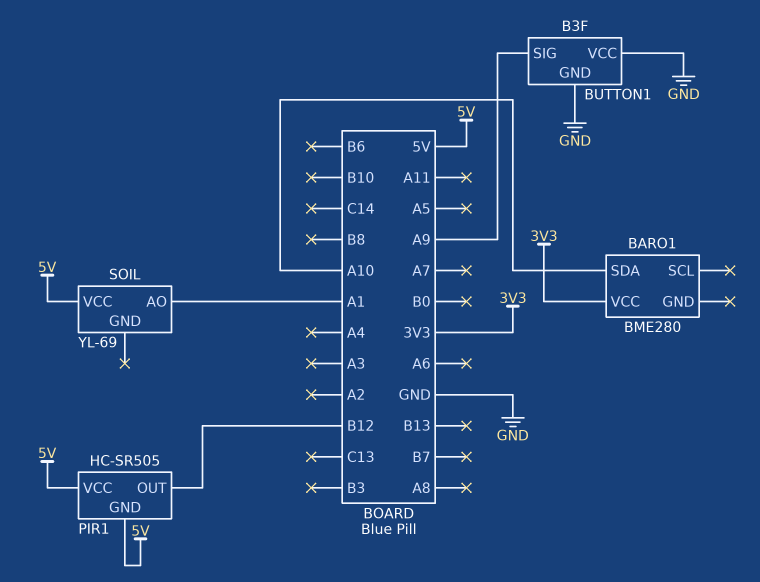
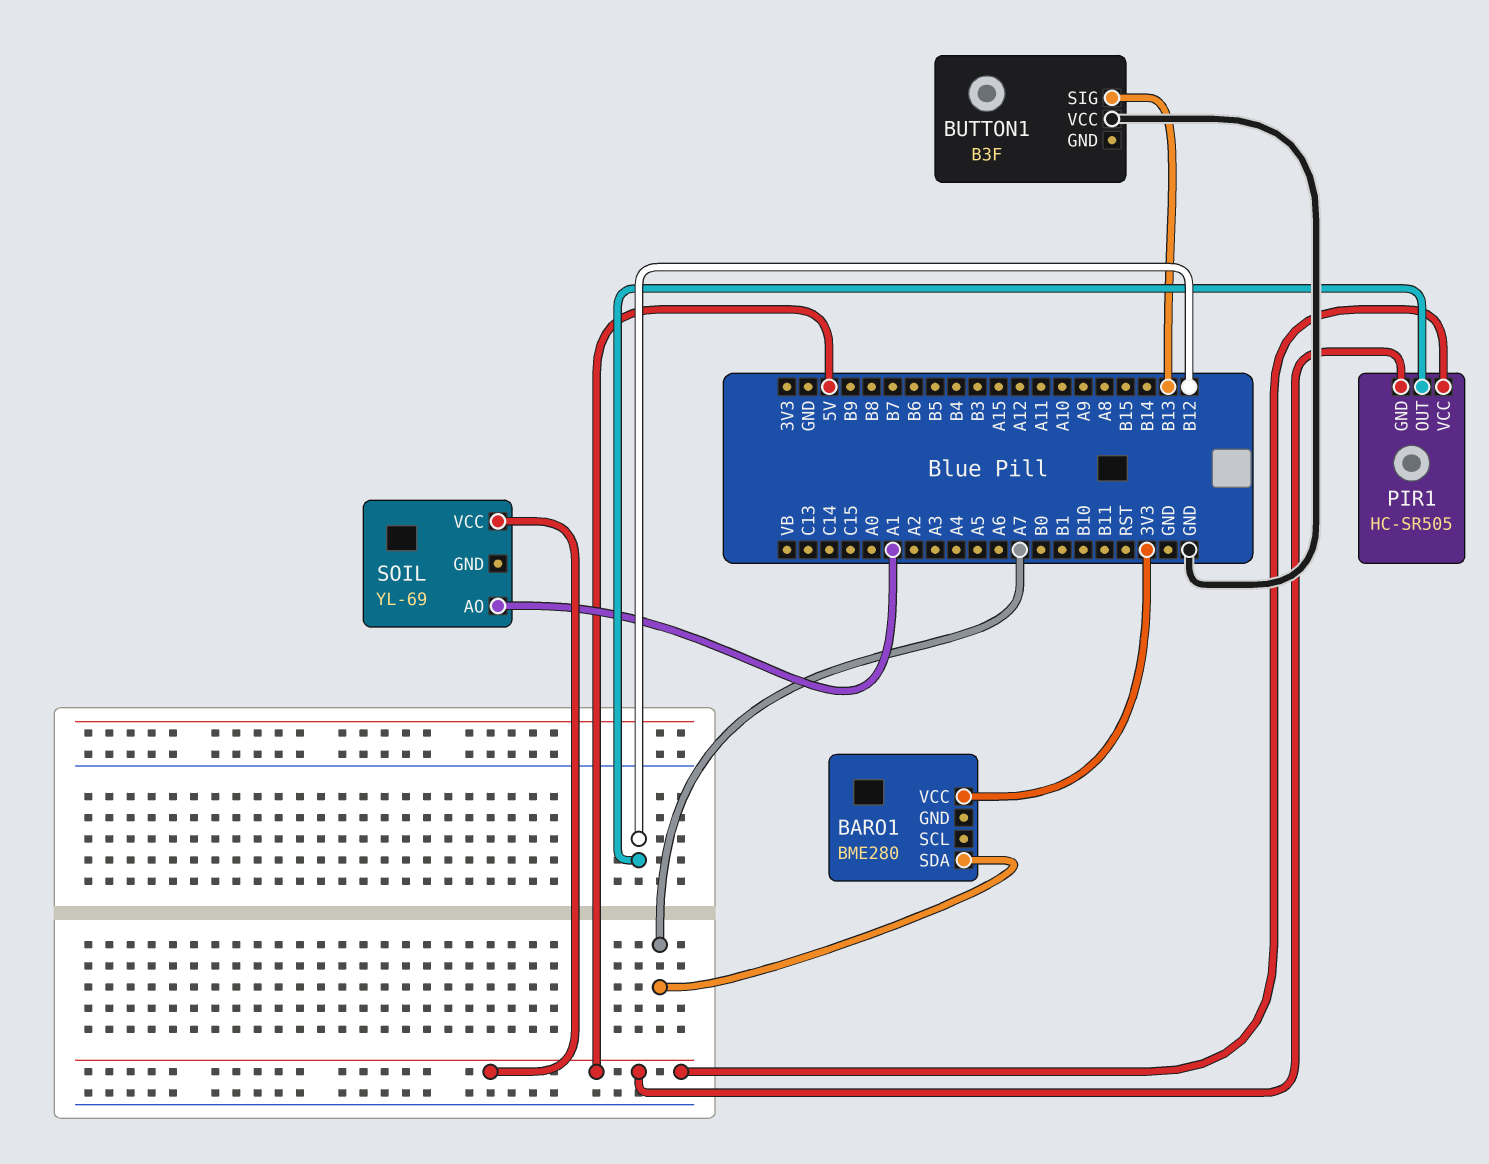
BARO1 pin SDA: A10 -> A7
BUTTON1 pin GND: GND -> none
BUTTON1 pin SIG: A9 -> B13

